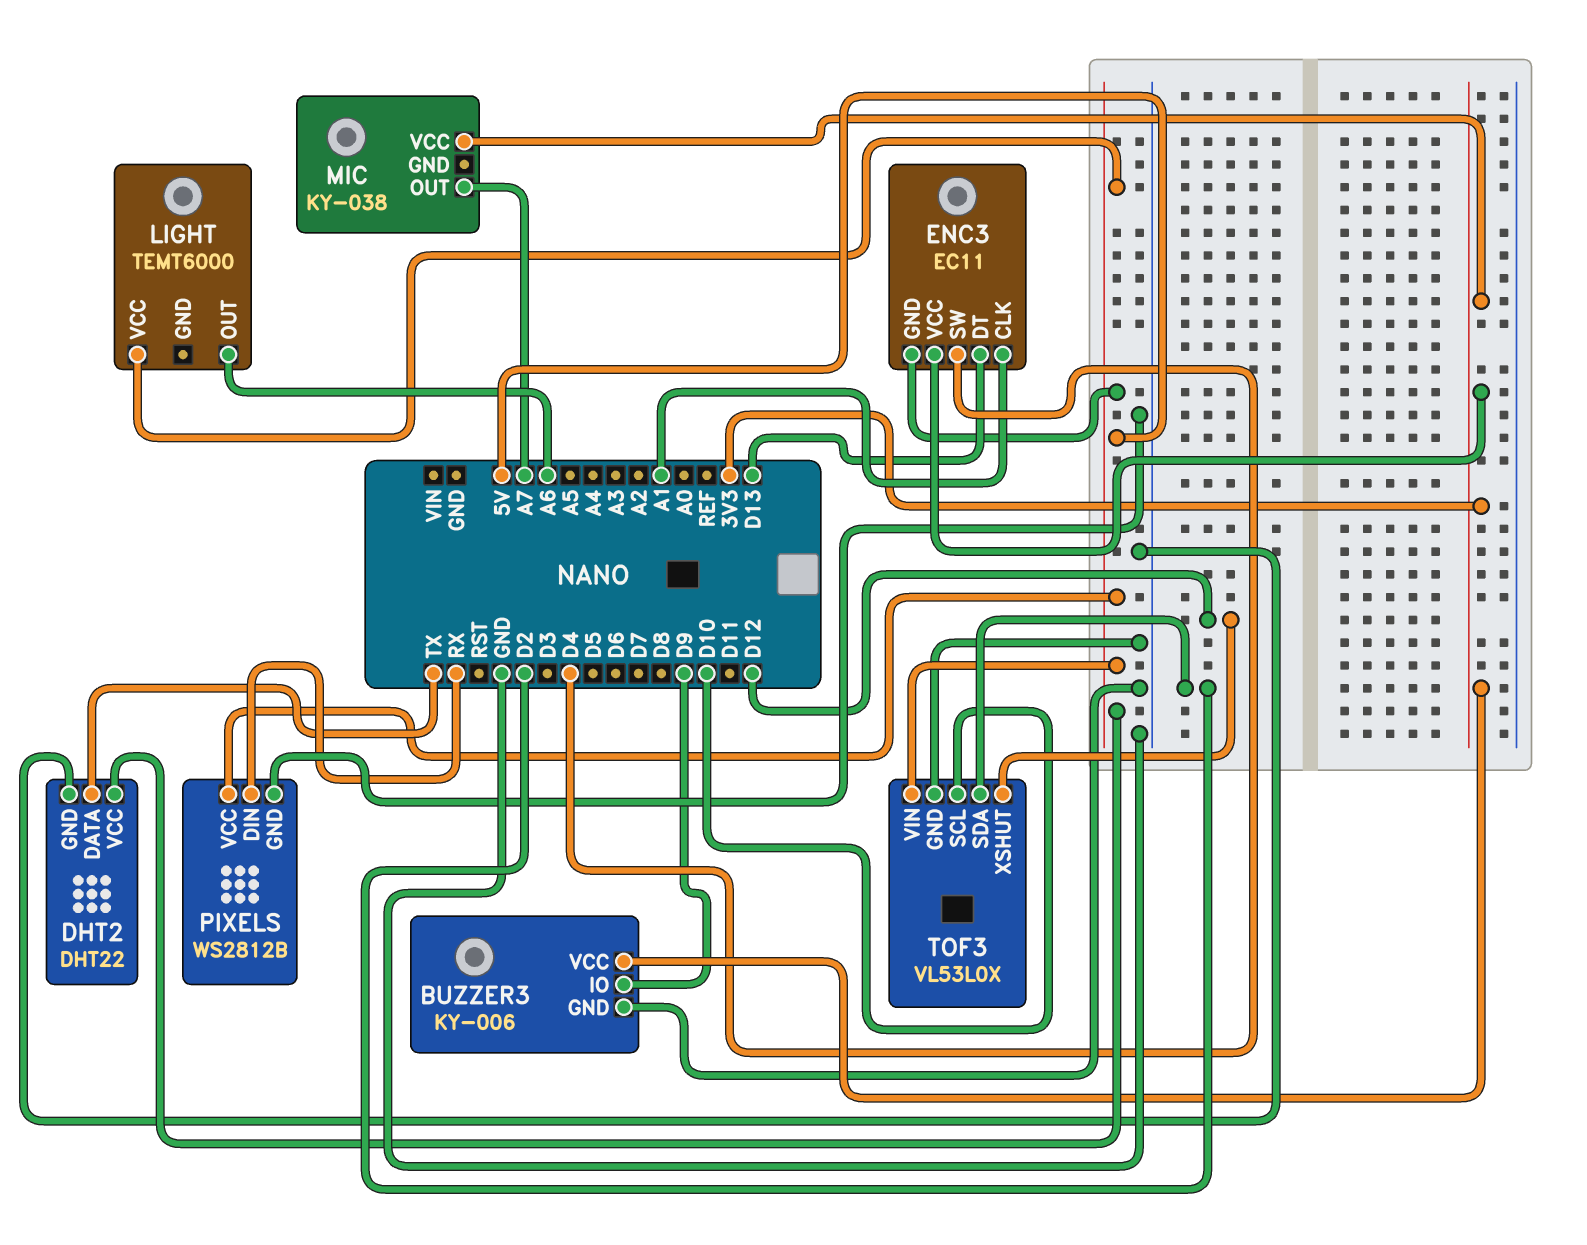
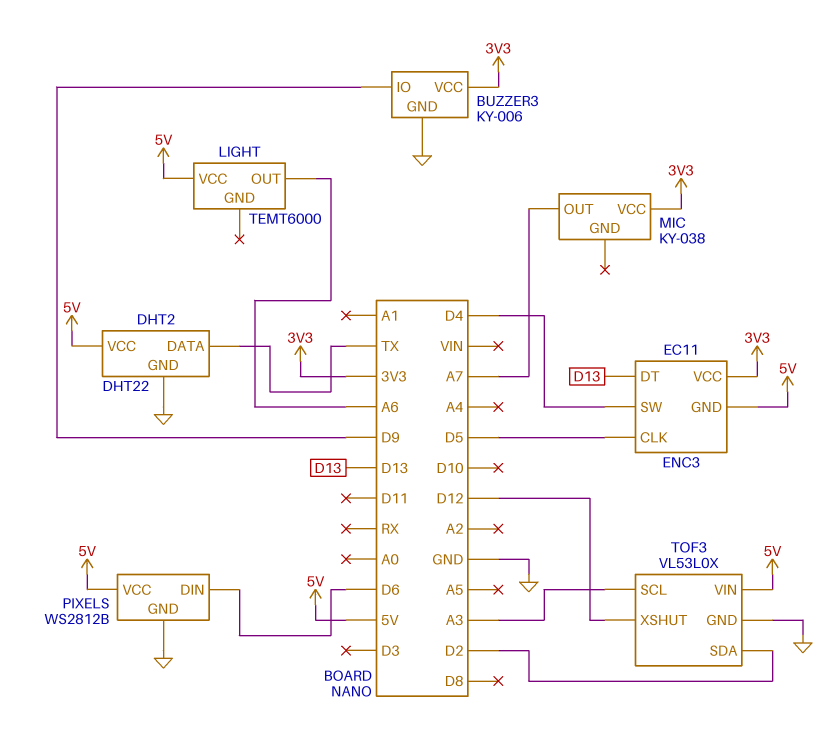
ENC3 pin CLK: A1 -> D5
PIXELS pin DIN: RX -> D6
TOF3 pin SCL: D10 -> A3

